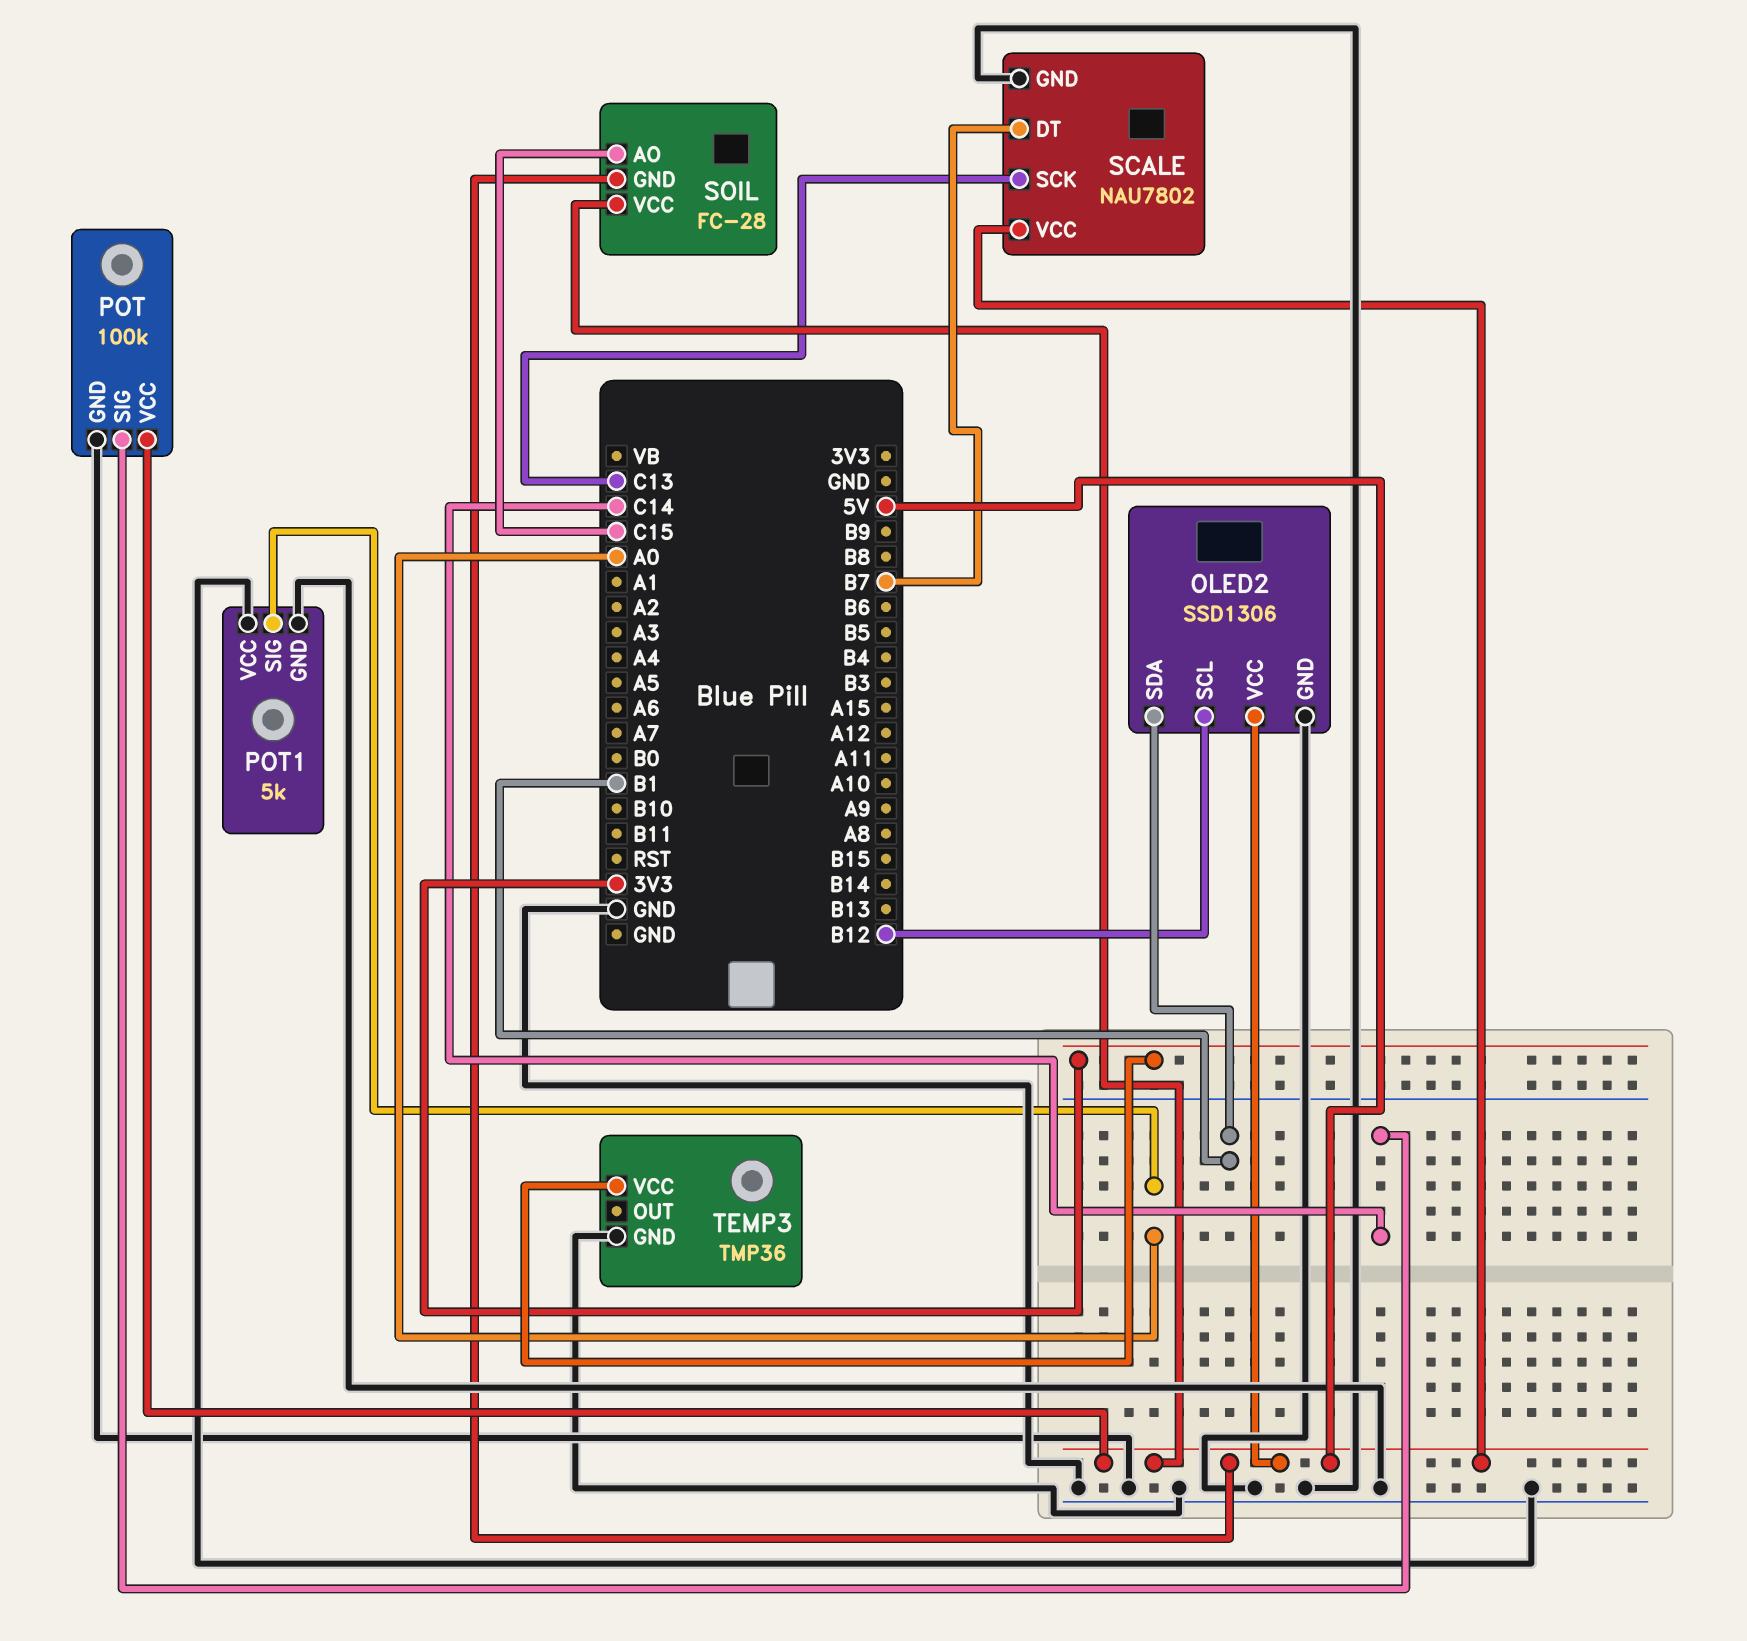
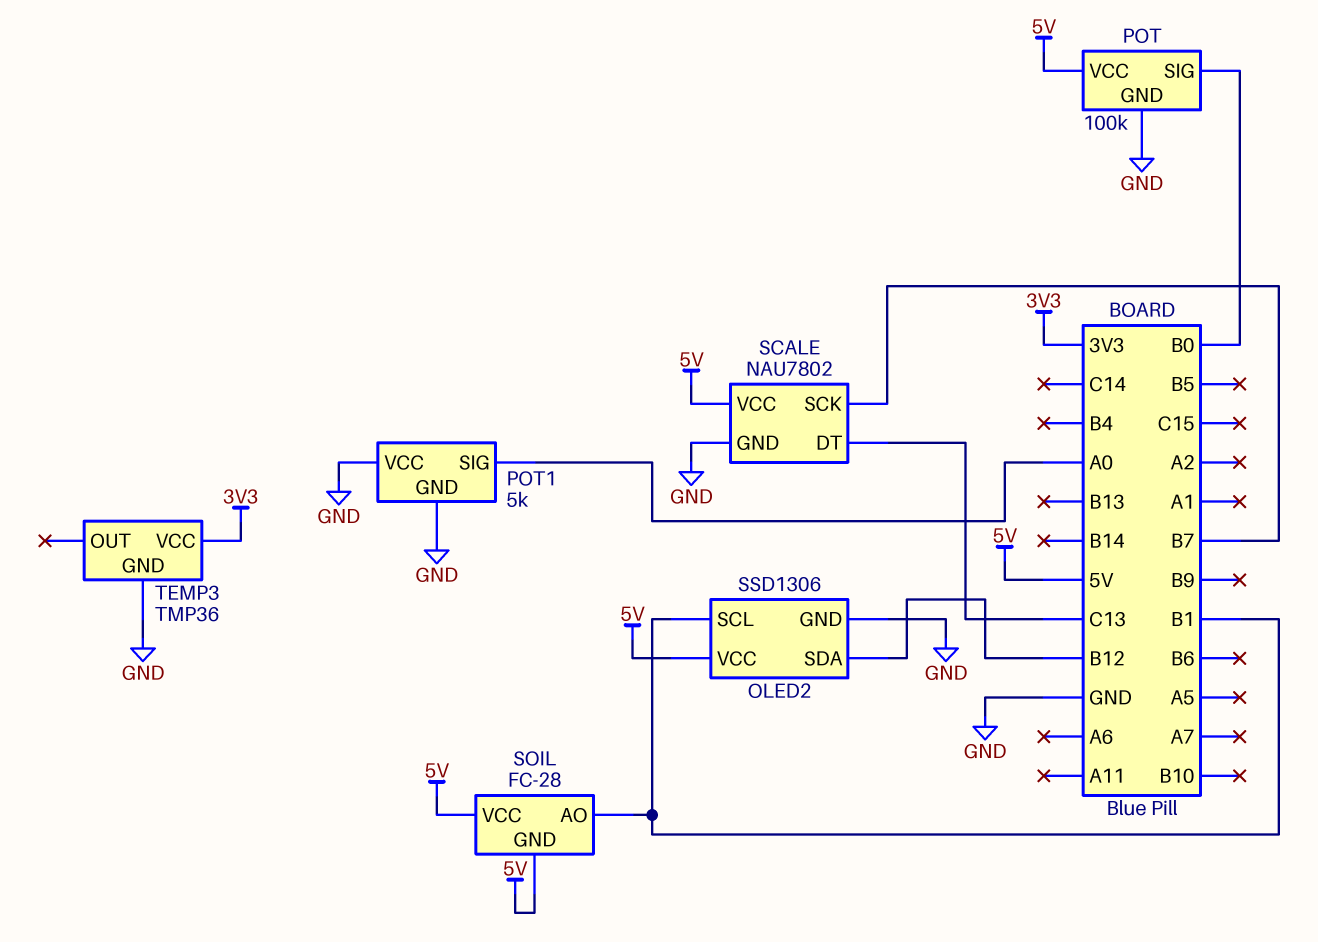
OLED2 pin SCL: B12 -> B1
OLED2 pin SDA: B1 -> B12
POT pin SIG: C14 -> B0
SCALE pin DT: B7 -> C13
SCALE pin SCK: C13 -> B7
SOIL pin AO: C15 -> B1

